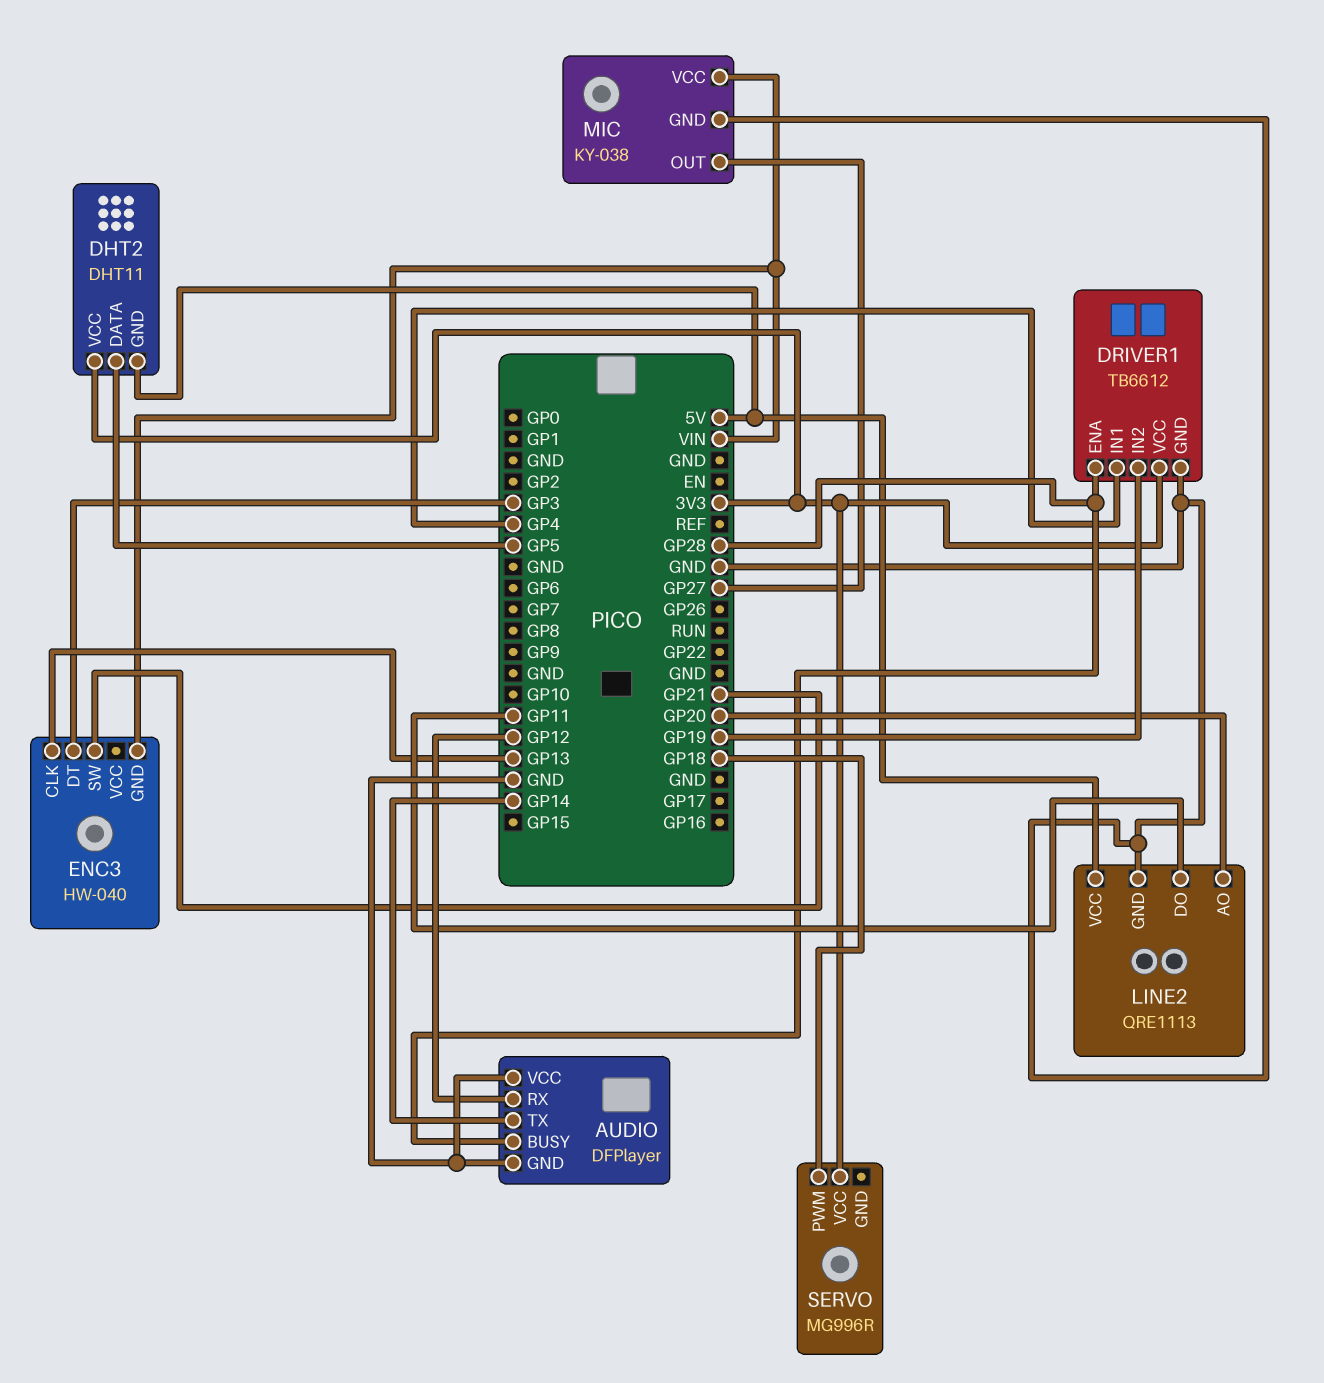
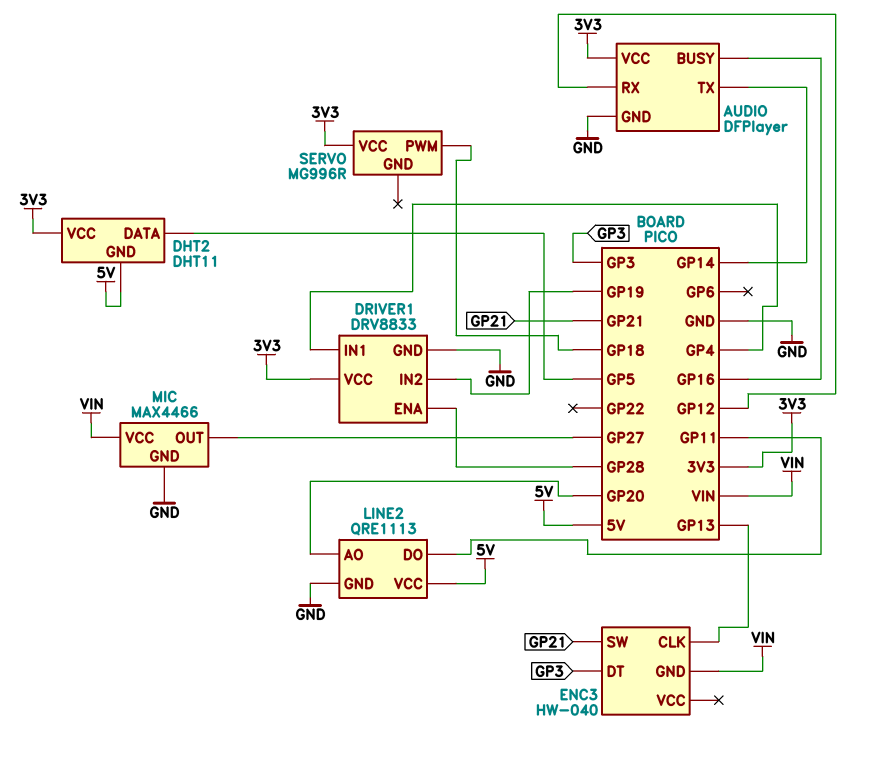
AUDIO pin BUSY: GP28 -> GP16
AUDIO pin VCC: GND -> 3V3
DRIVER1: TB6612 -> DRV8833
MIC: KY-038 -> MAX4466

